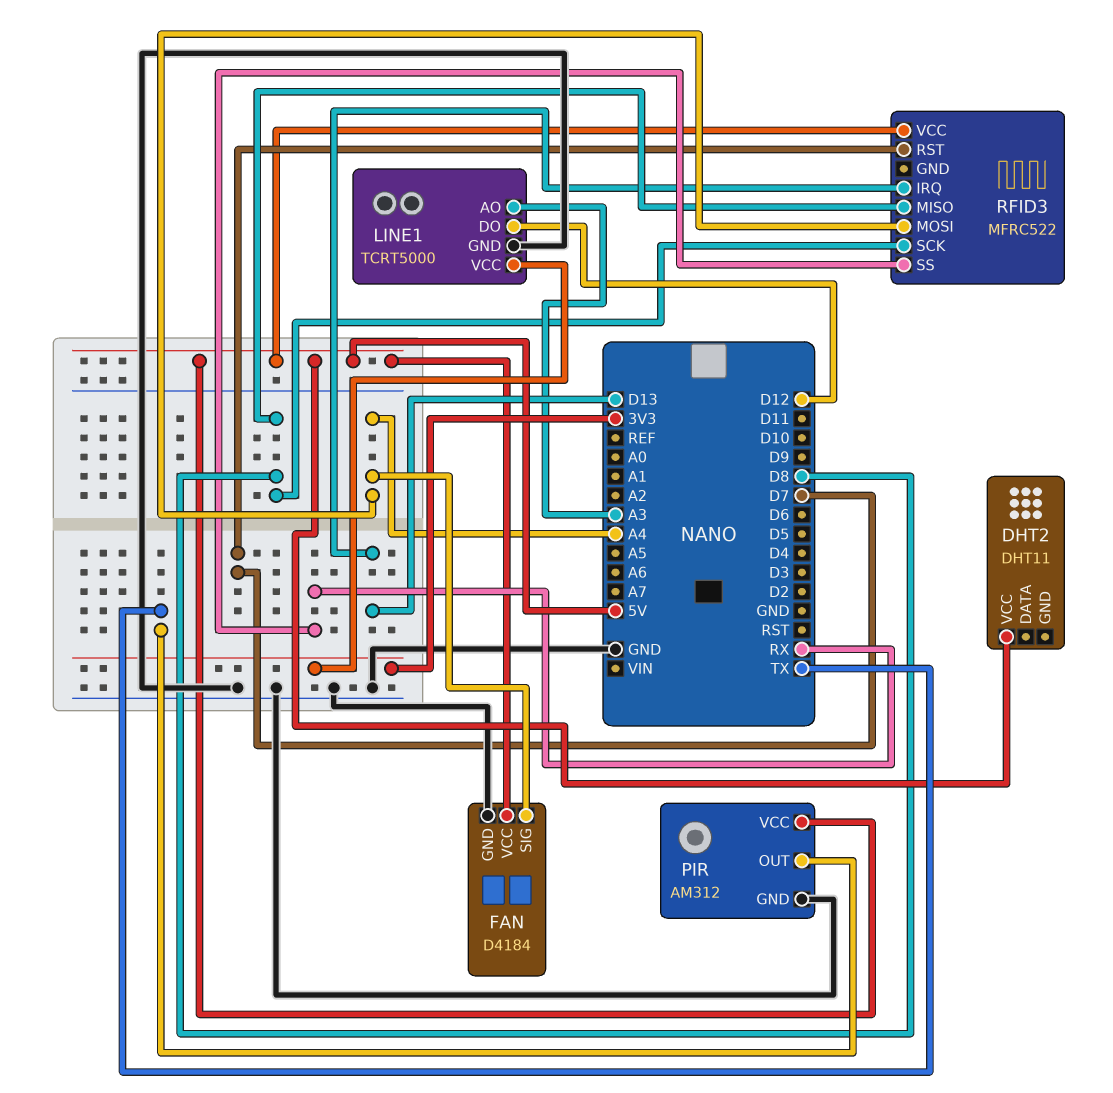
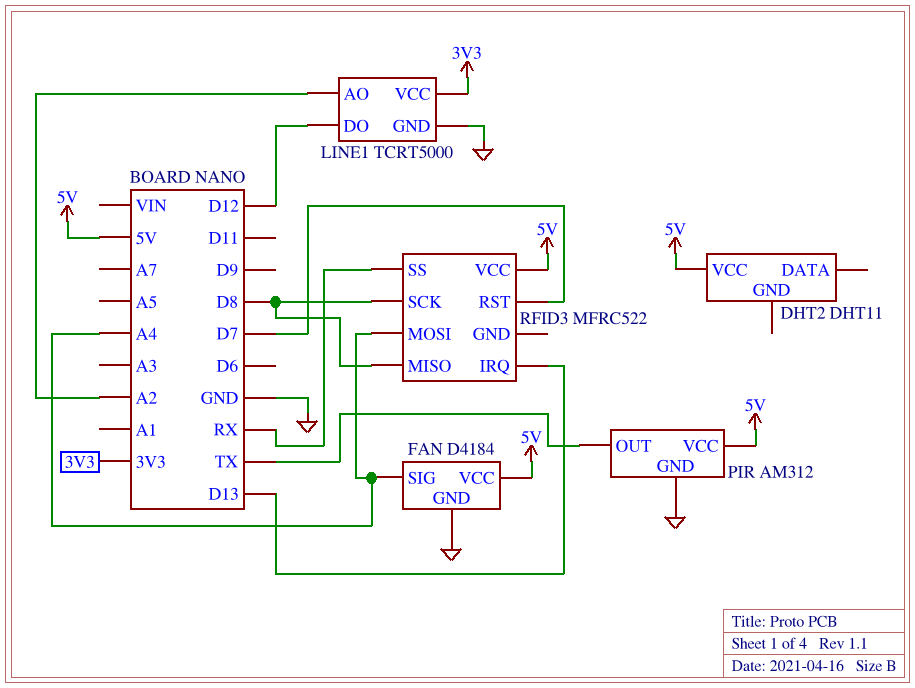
LINE1 pin AO: A3 -> A2

